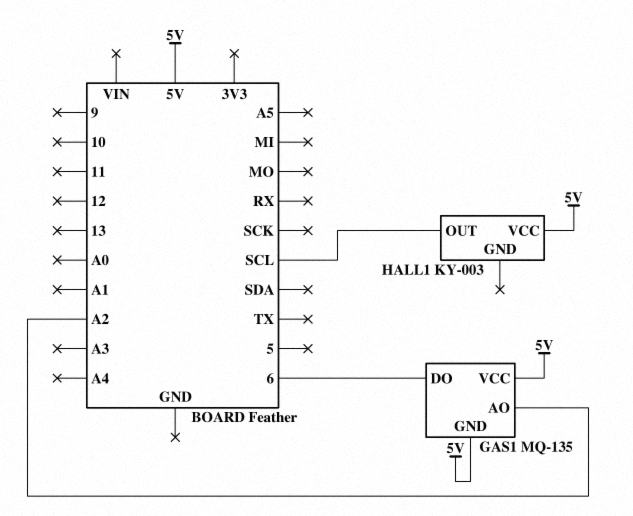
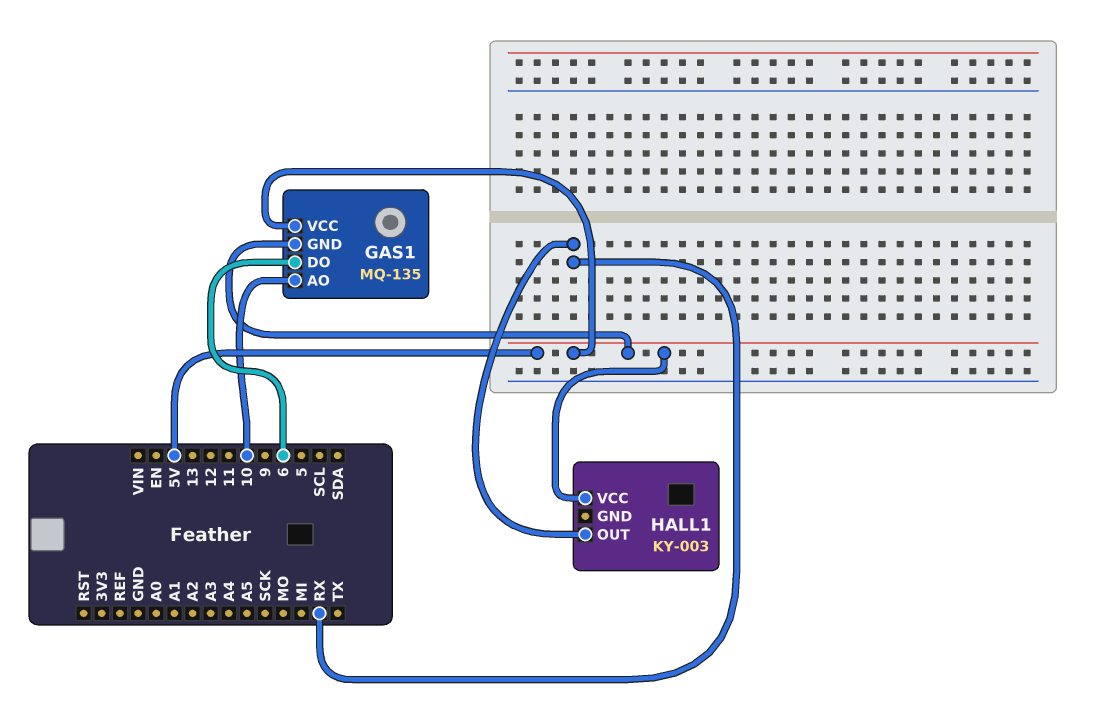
GAS1 pin AO: A2 -> 10
HALL1 pin OUT: SCL -> RX

